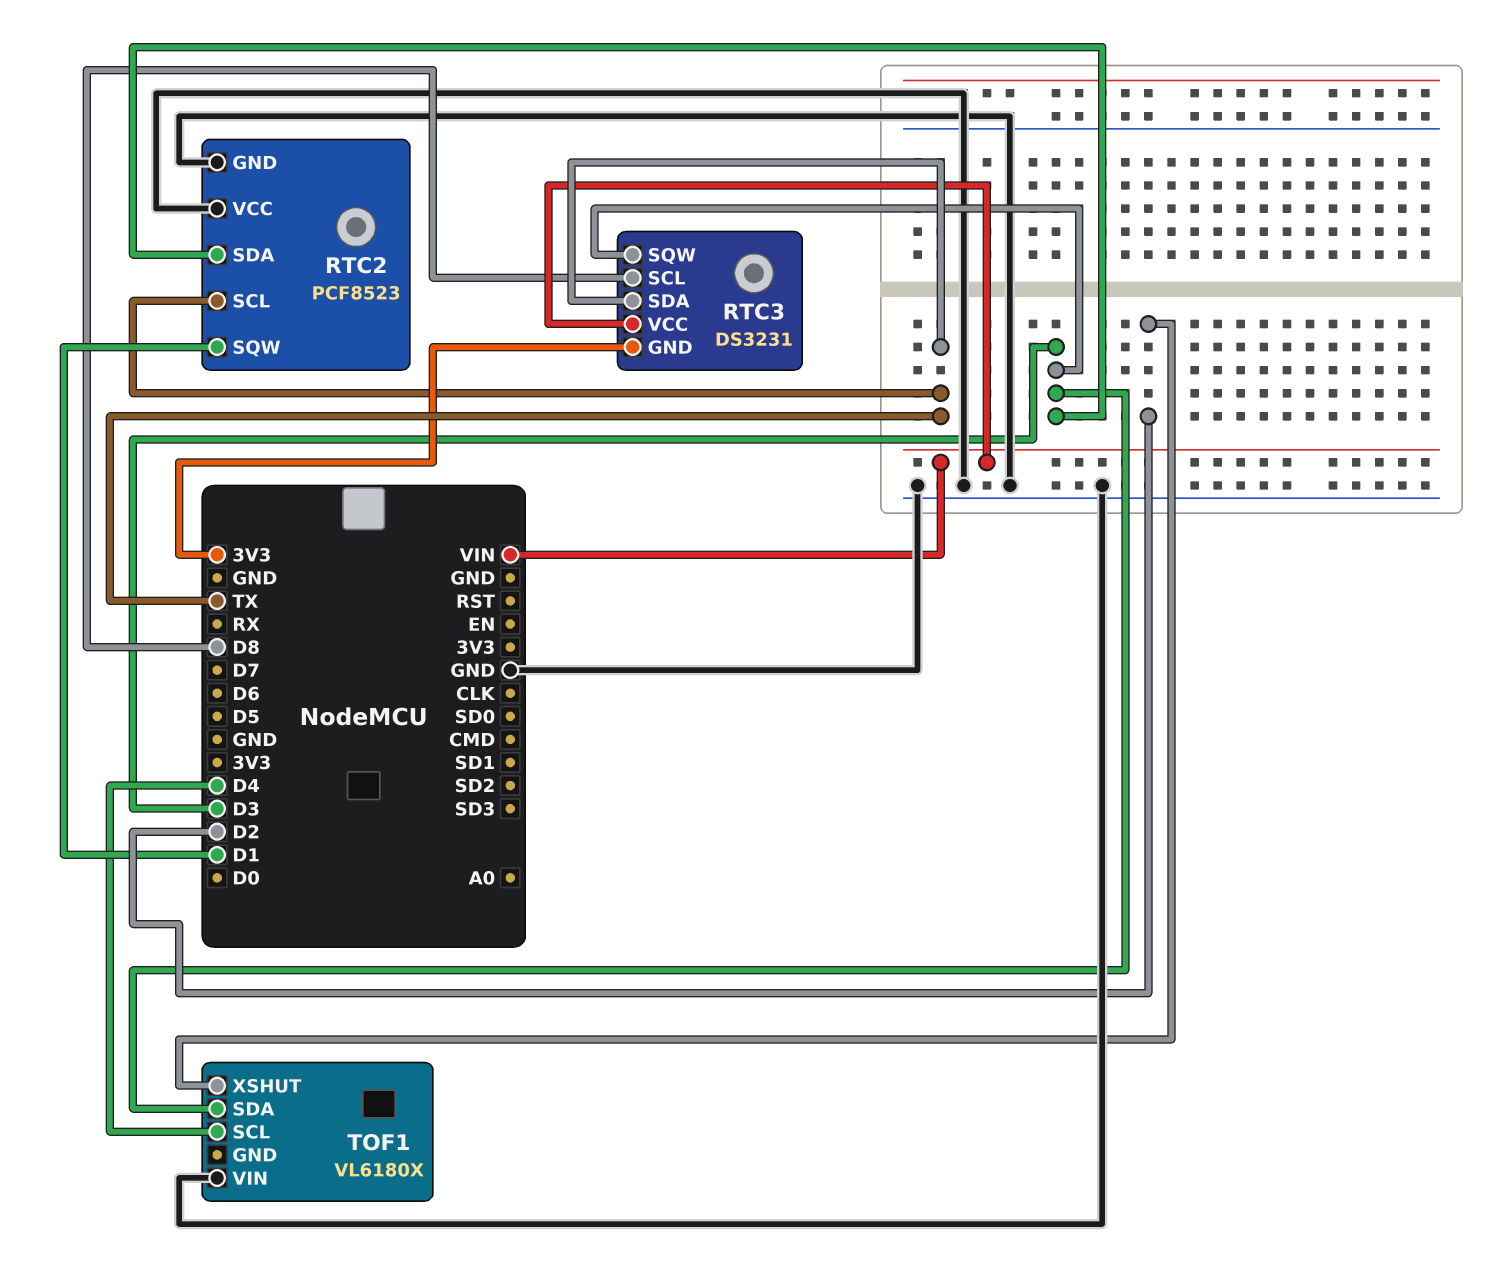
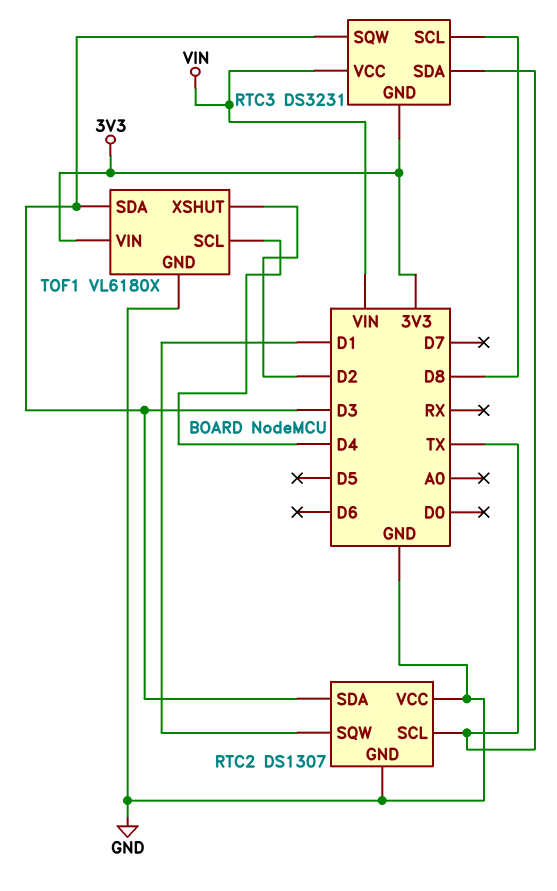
RTC2: PCF8523 -> DS1307
TOF1 pin GND: none -> GND
TOF1 pin VIN: GND -> 3V3

